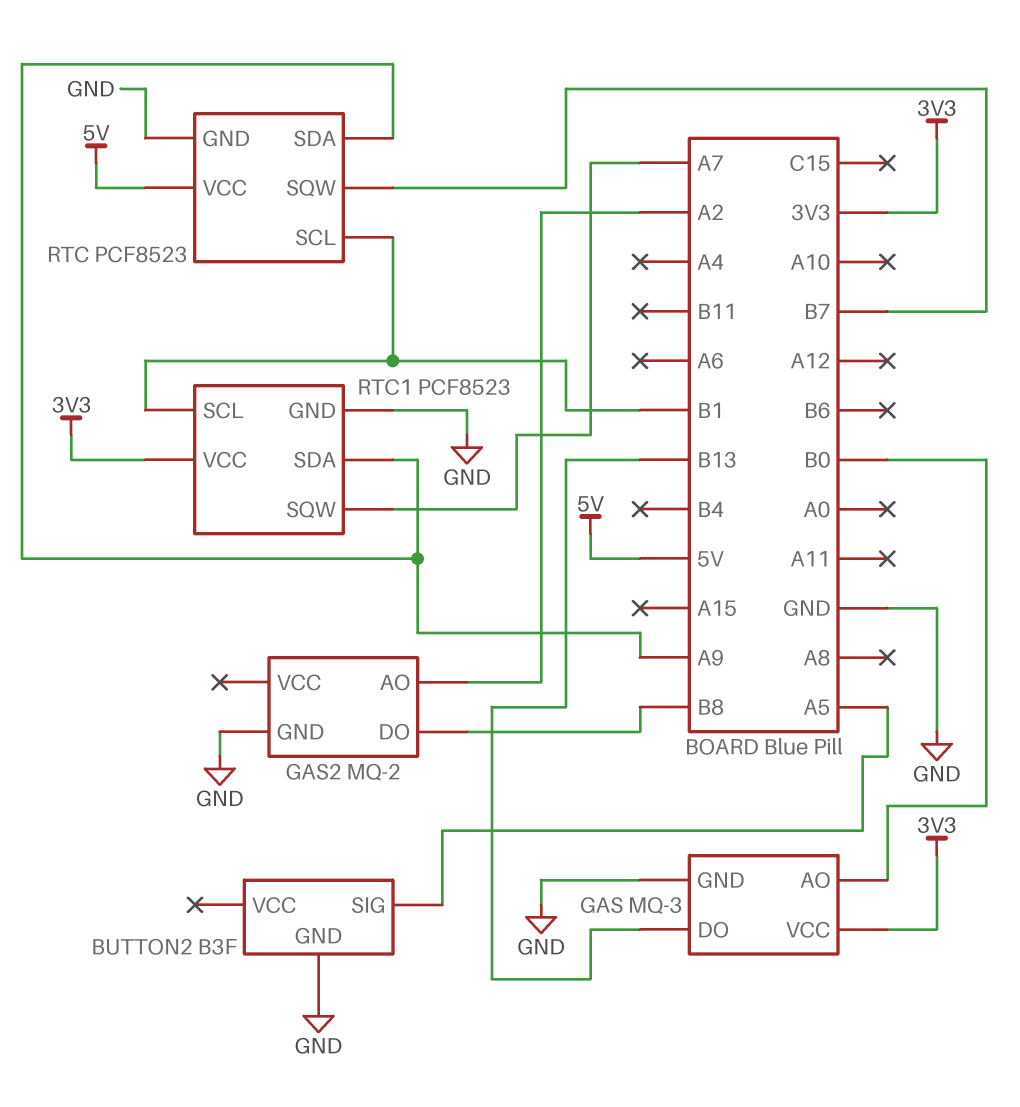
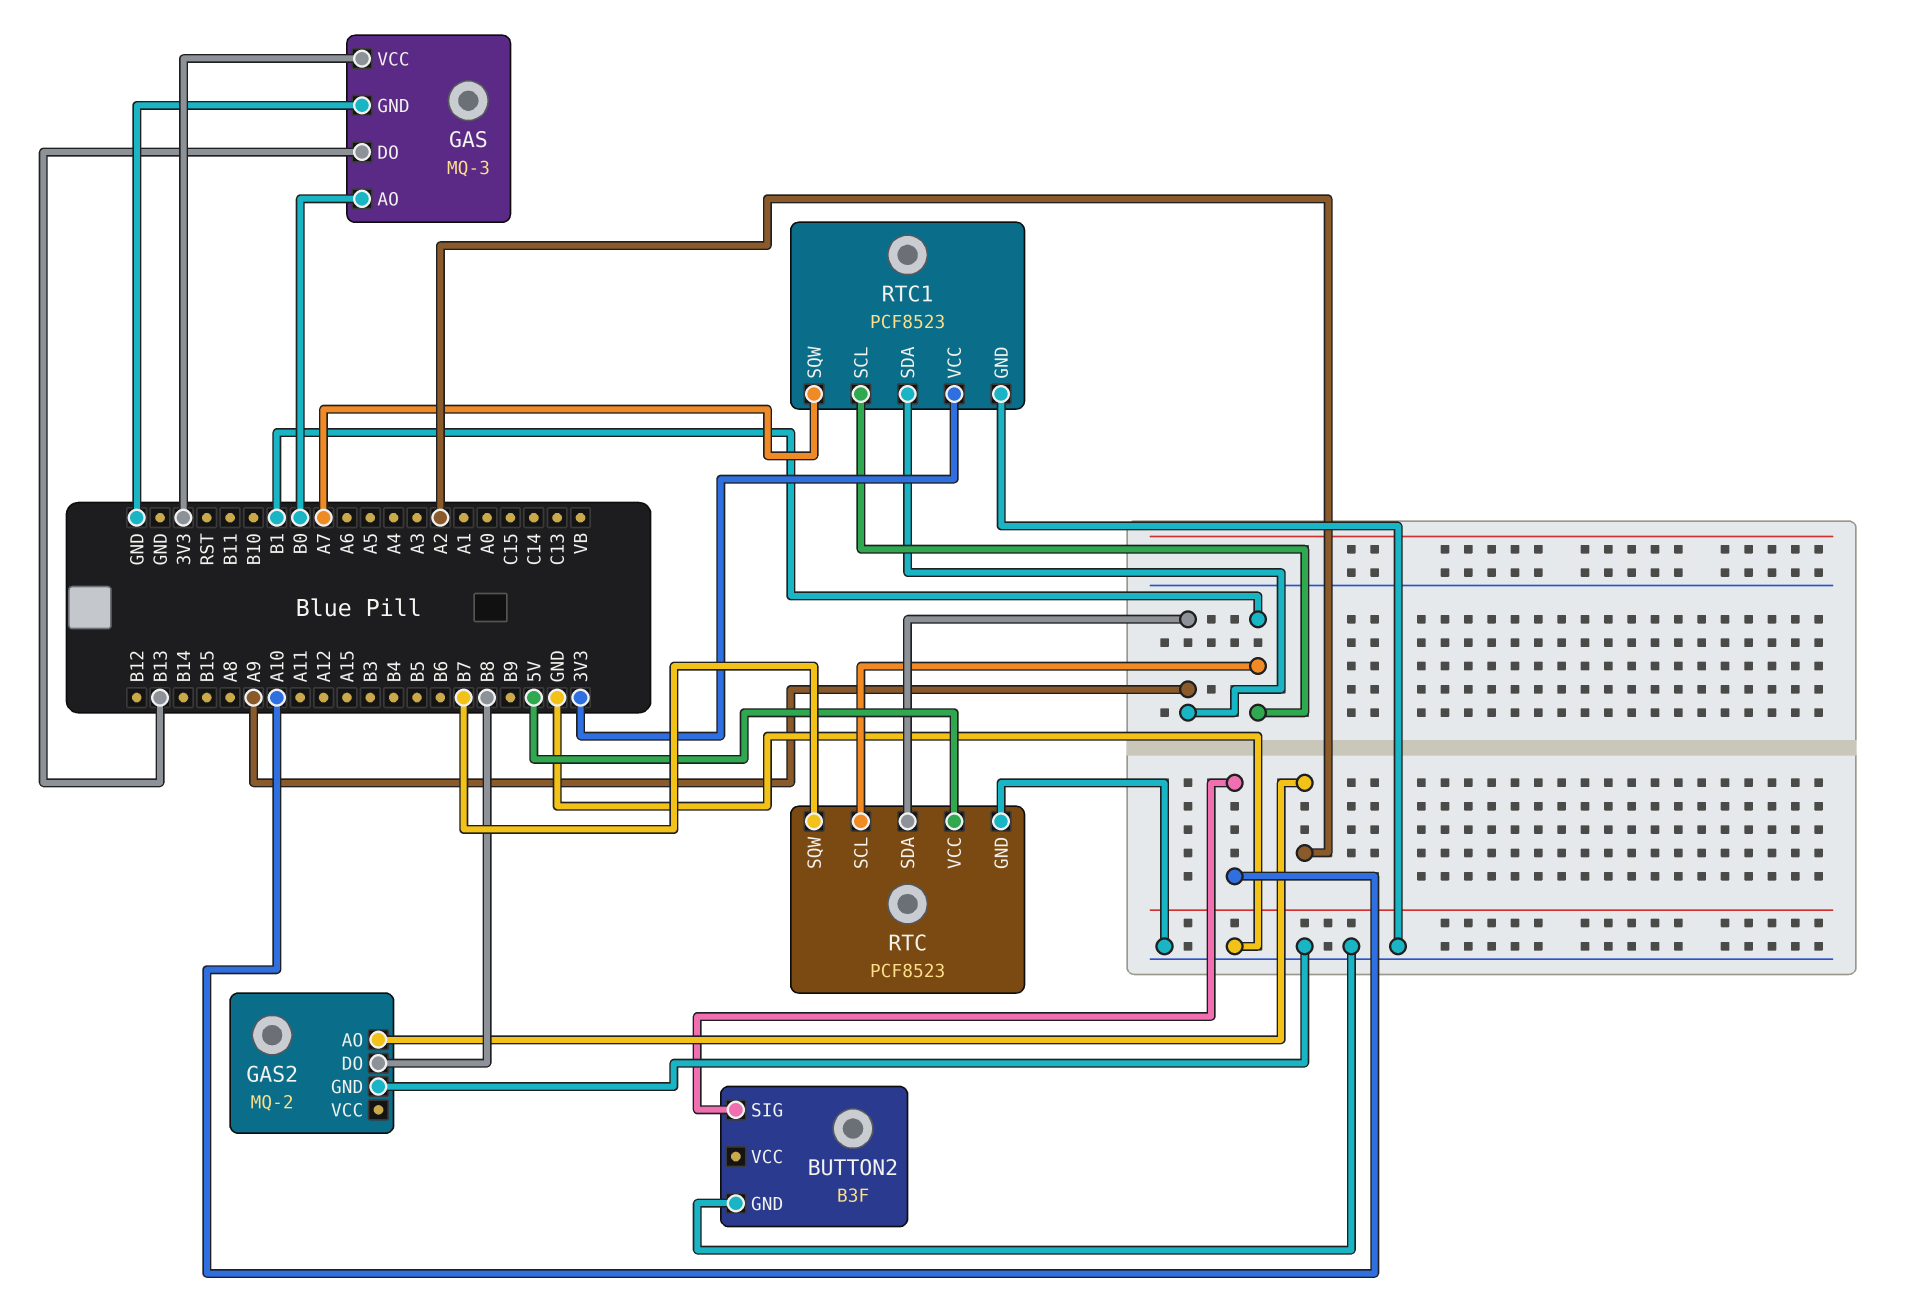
BUTTON2 pin SIG: A5 -> A10

